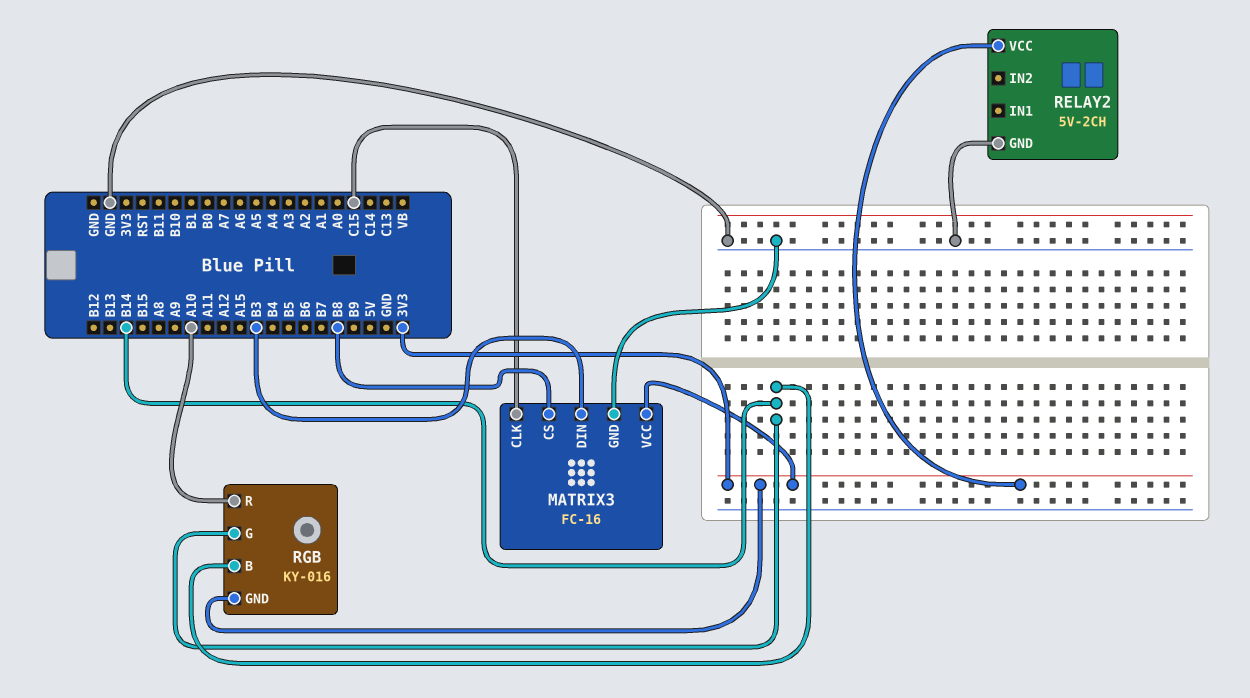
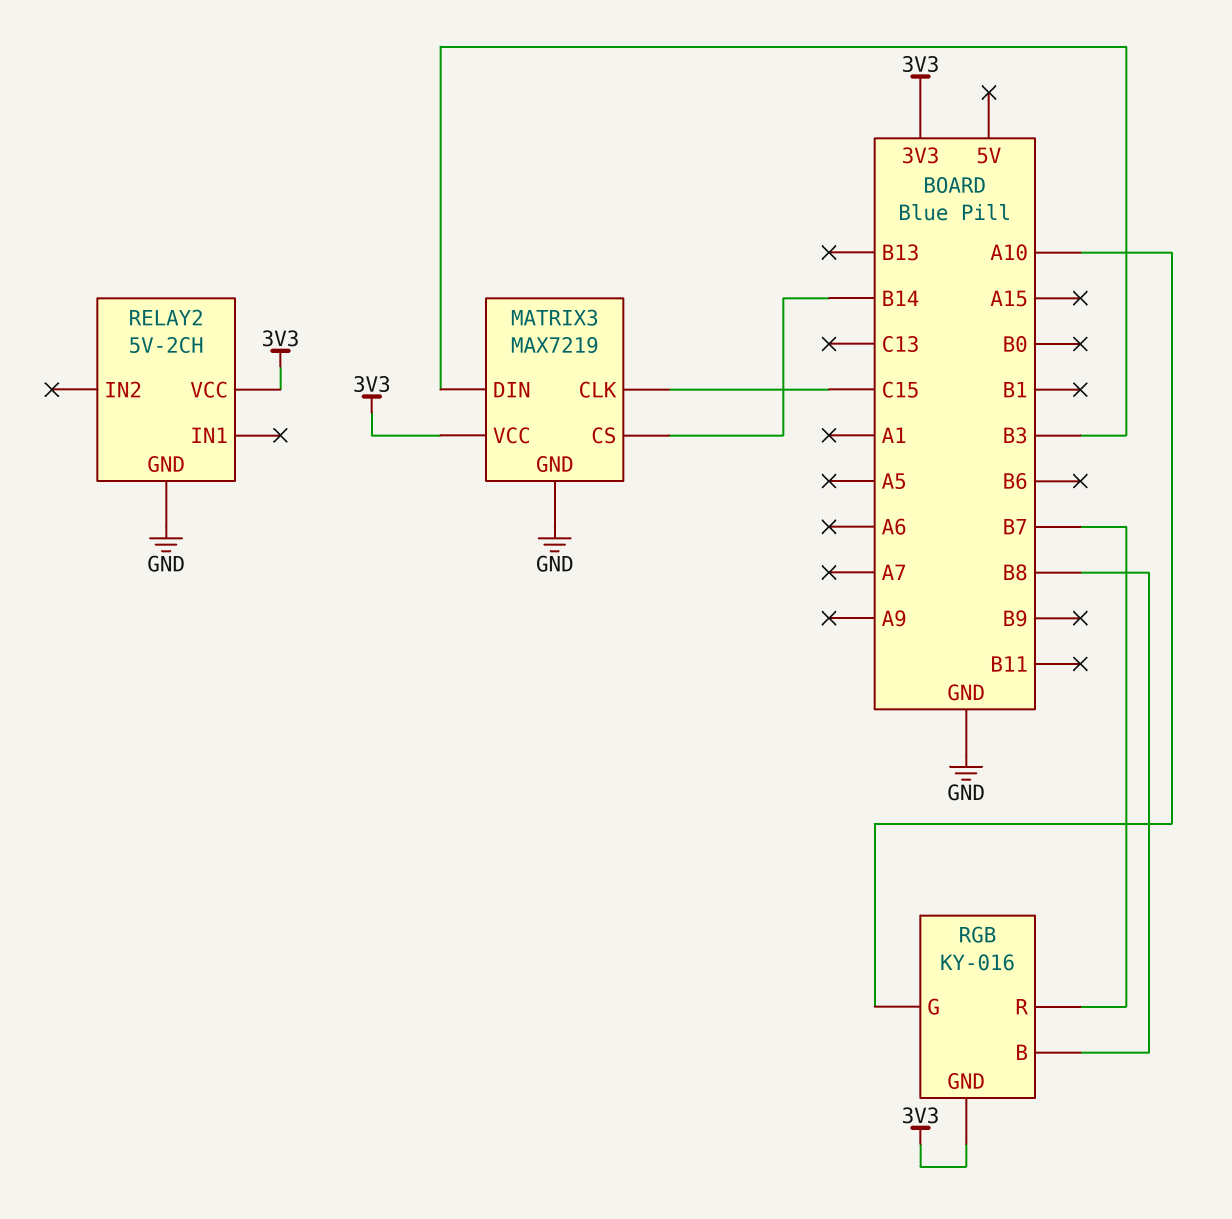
MATRIX3: FC-16 -> MAX7219
MATRIX3 pin CS: B8 -> B14
RGB pin B: B14 -> B8
RGB pin G: B14 -> A10
RGB pin R: A10 -> B7

